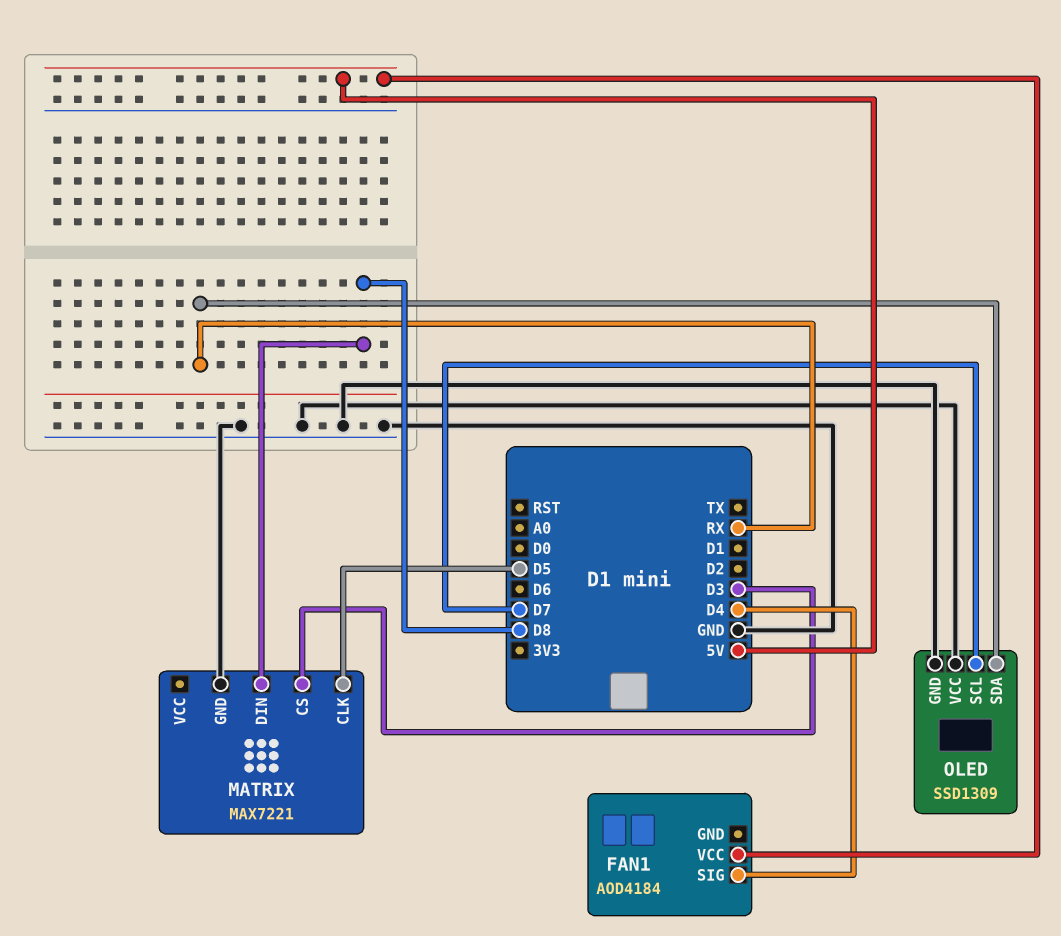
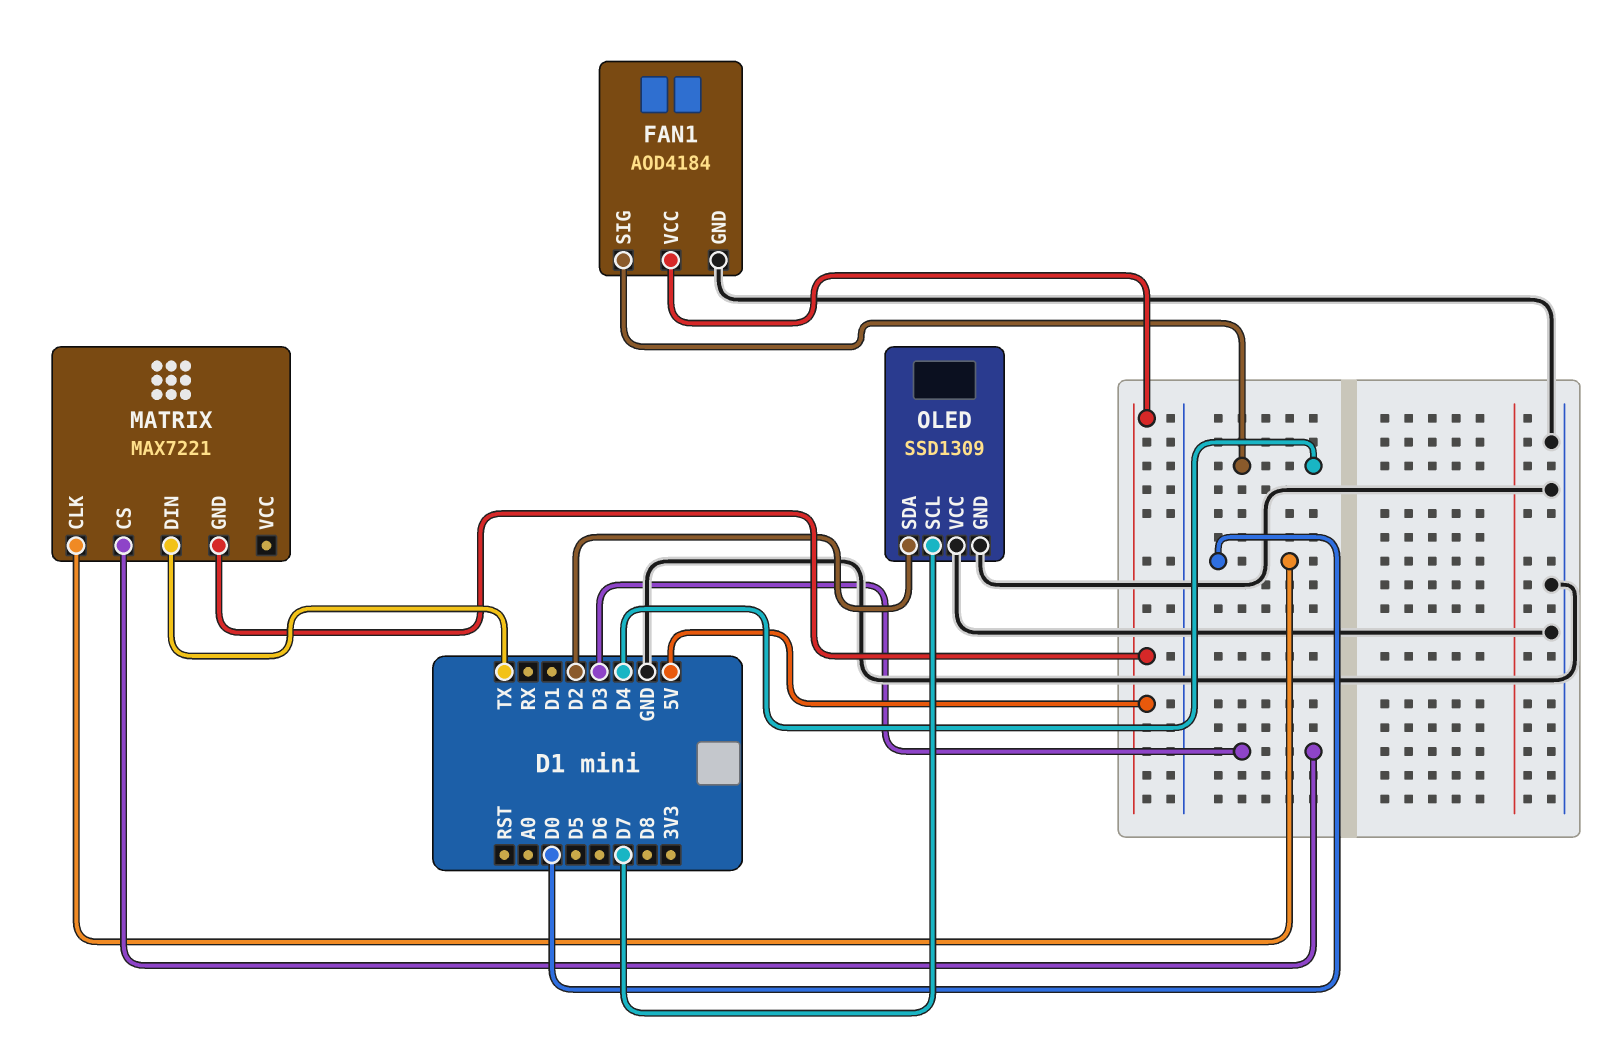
FAN1 pin GND: none -> GND
MATRIX pin CLK: D5 -> D0
MATRIX pin DIN: D8 -> TX
MATRIX pin GND: GND -> 5V
OLED pin SDA: RX -> D2

